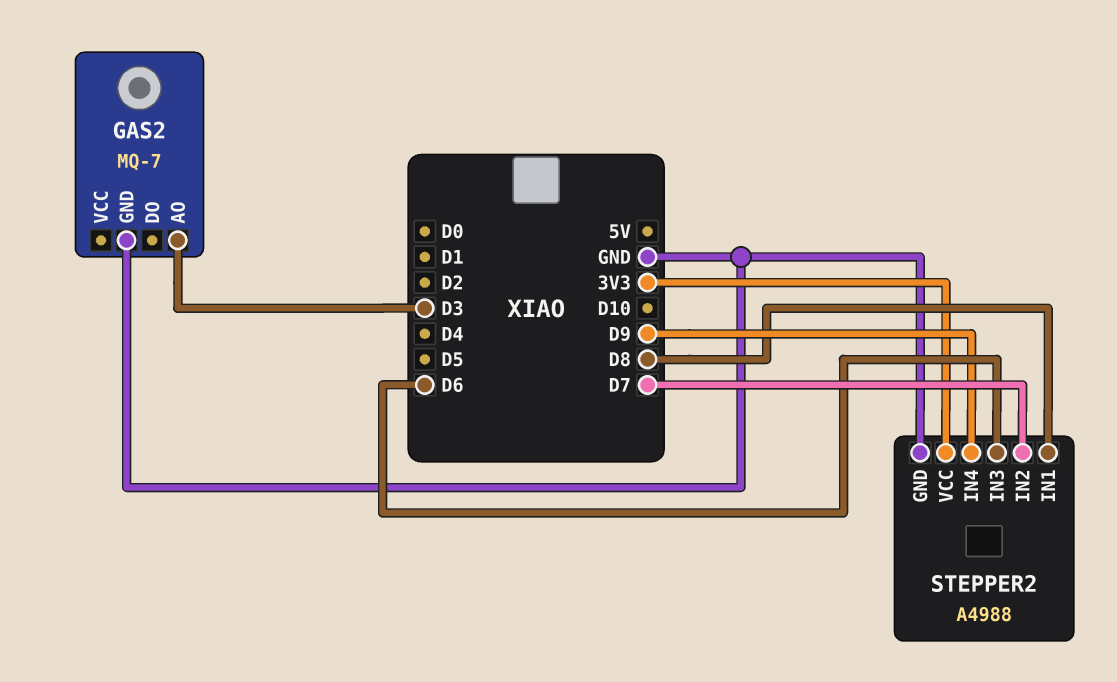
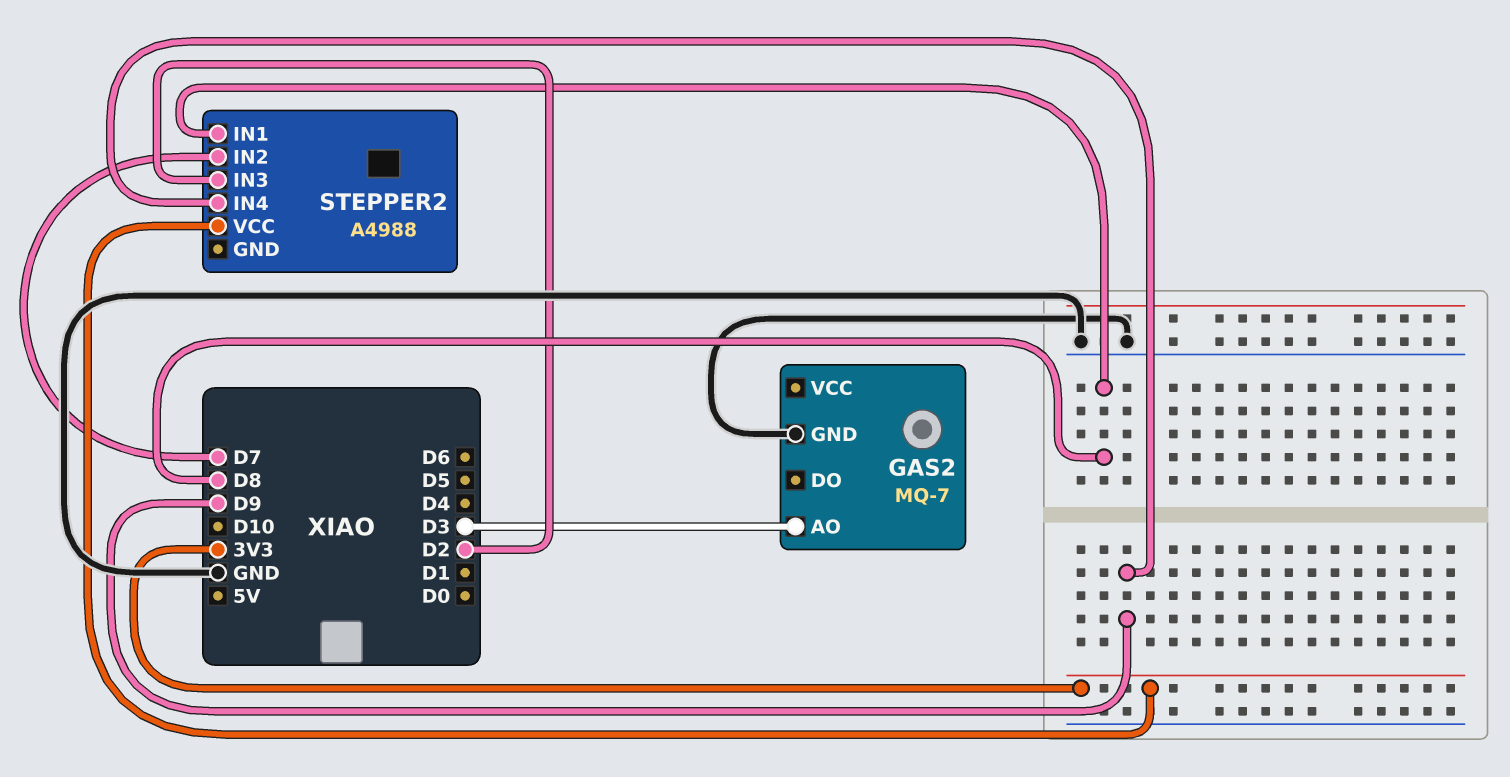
STEPPER2 pin GND: GND -> none
STEPPER2 pin IN3: D6 -> D2

